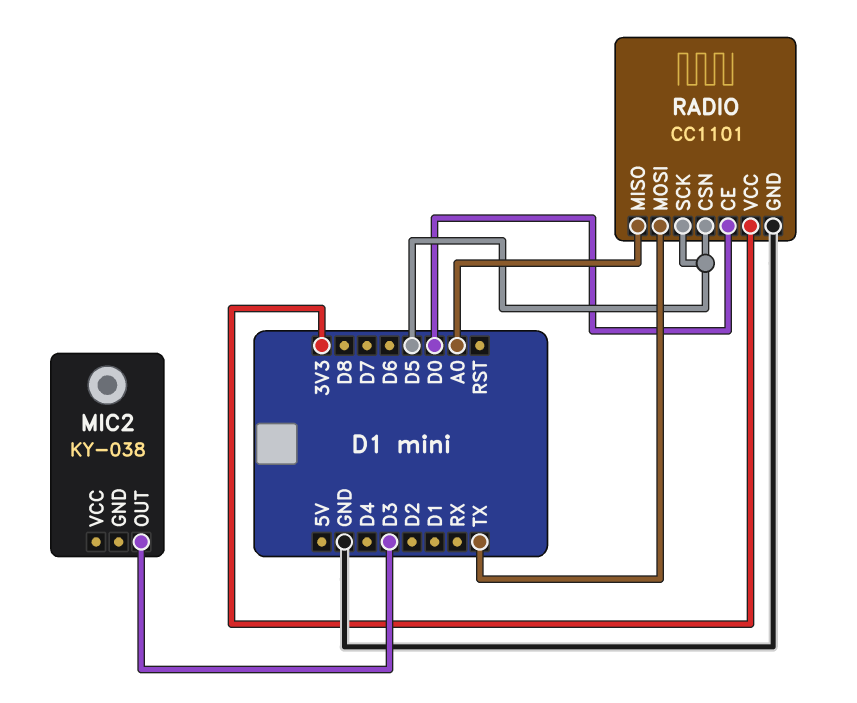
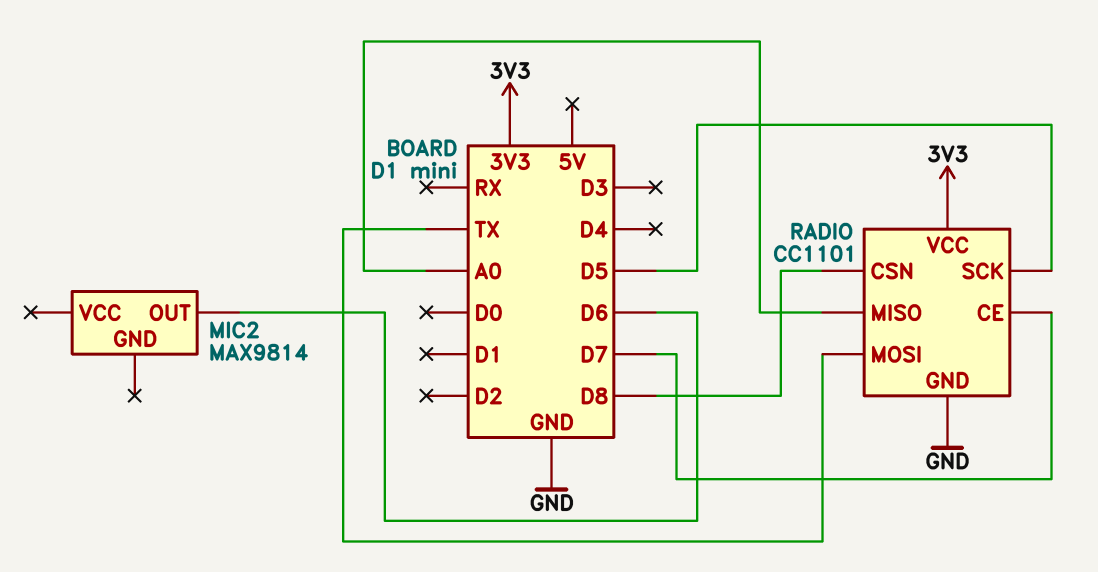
MIC2: KY-038 -> MAX9814
MIC2 pin OUT: D3 -> D6
RADIO pin CE: D0 -> D7
RADIO pin CSN: D5 -> D8

